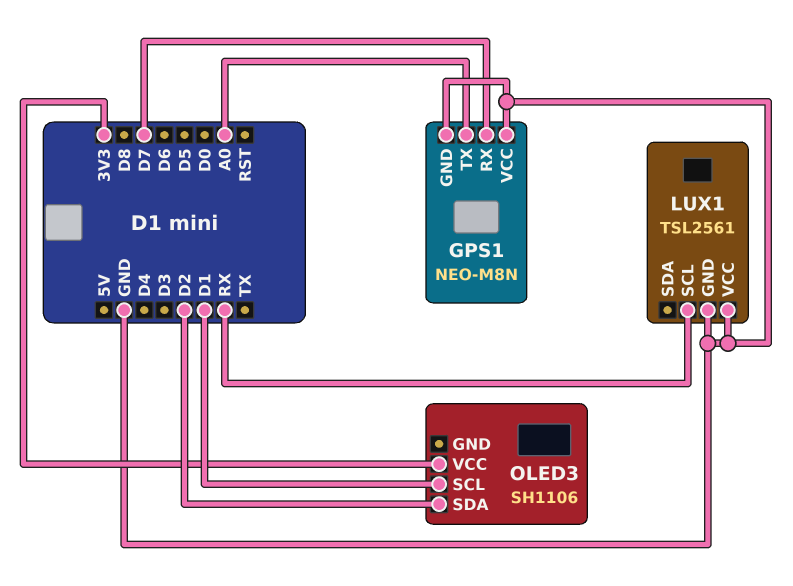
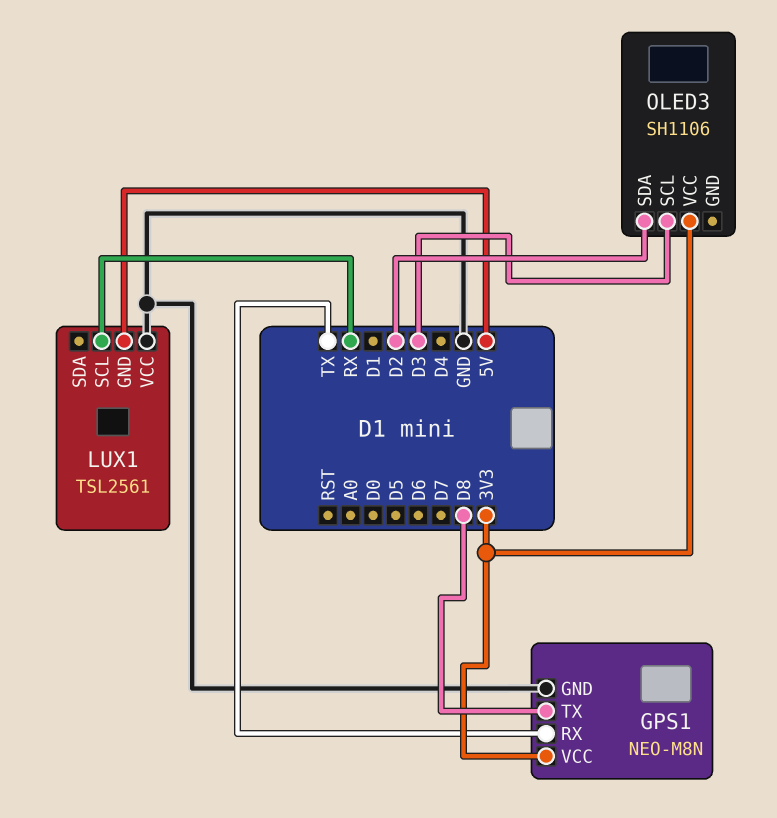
GPS1 pin RX: D7 -> TX
GPS1 pin TX: A0 -> D8
GPS1 pin VCC: GND -> 3V3
LUX1 pin GND: GND -> 5V
OLED3 pin SCL: D1 -> D3

